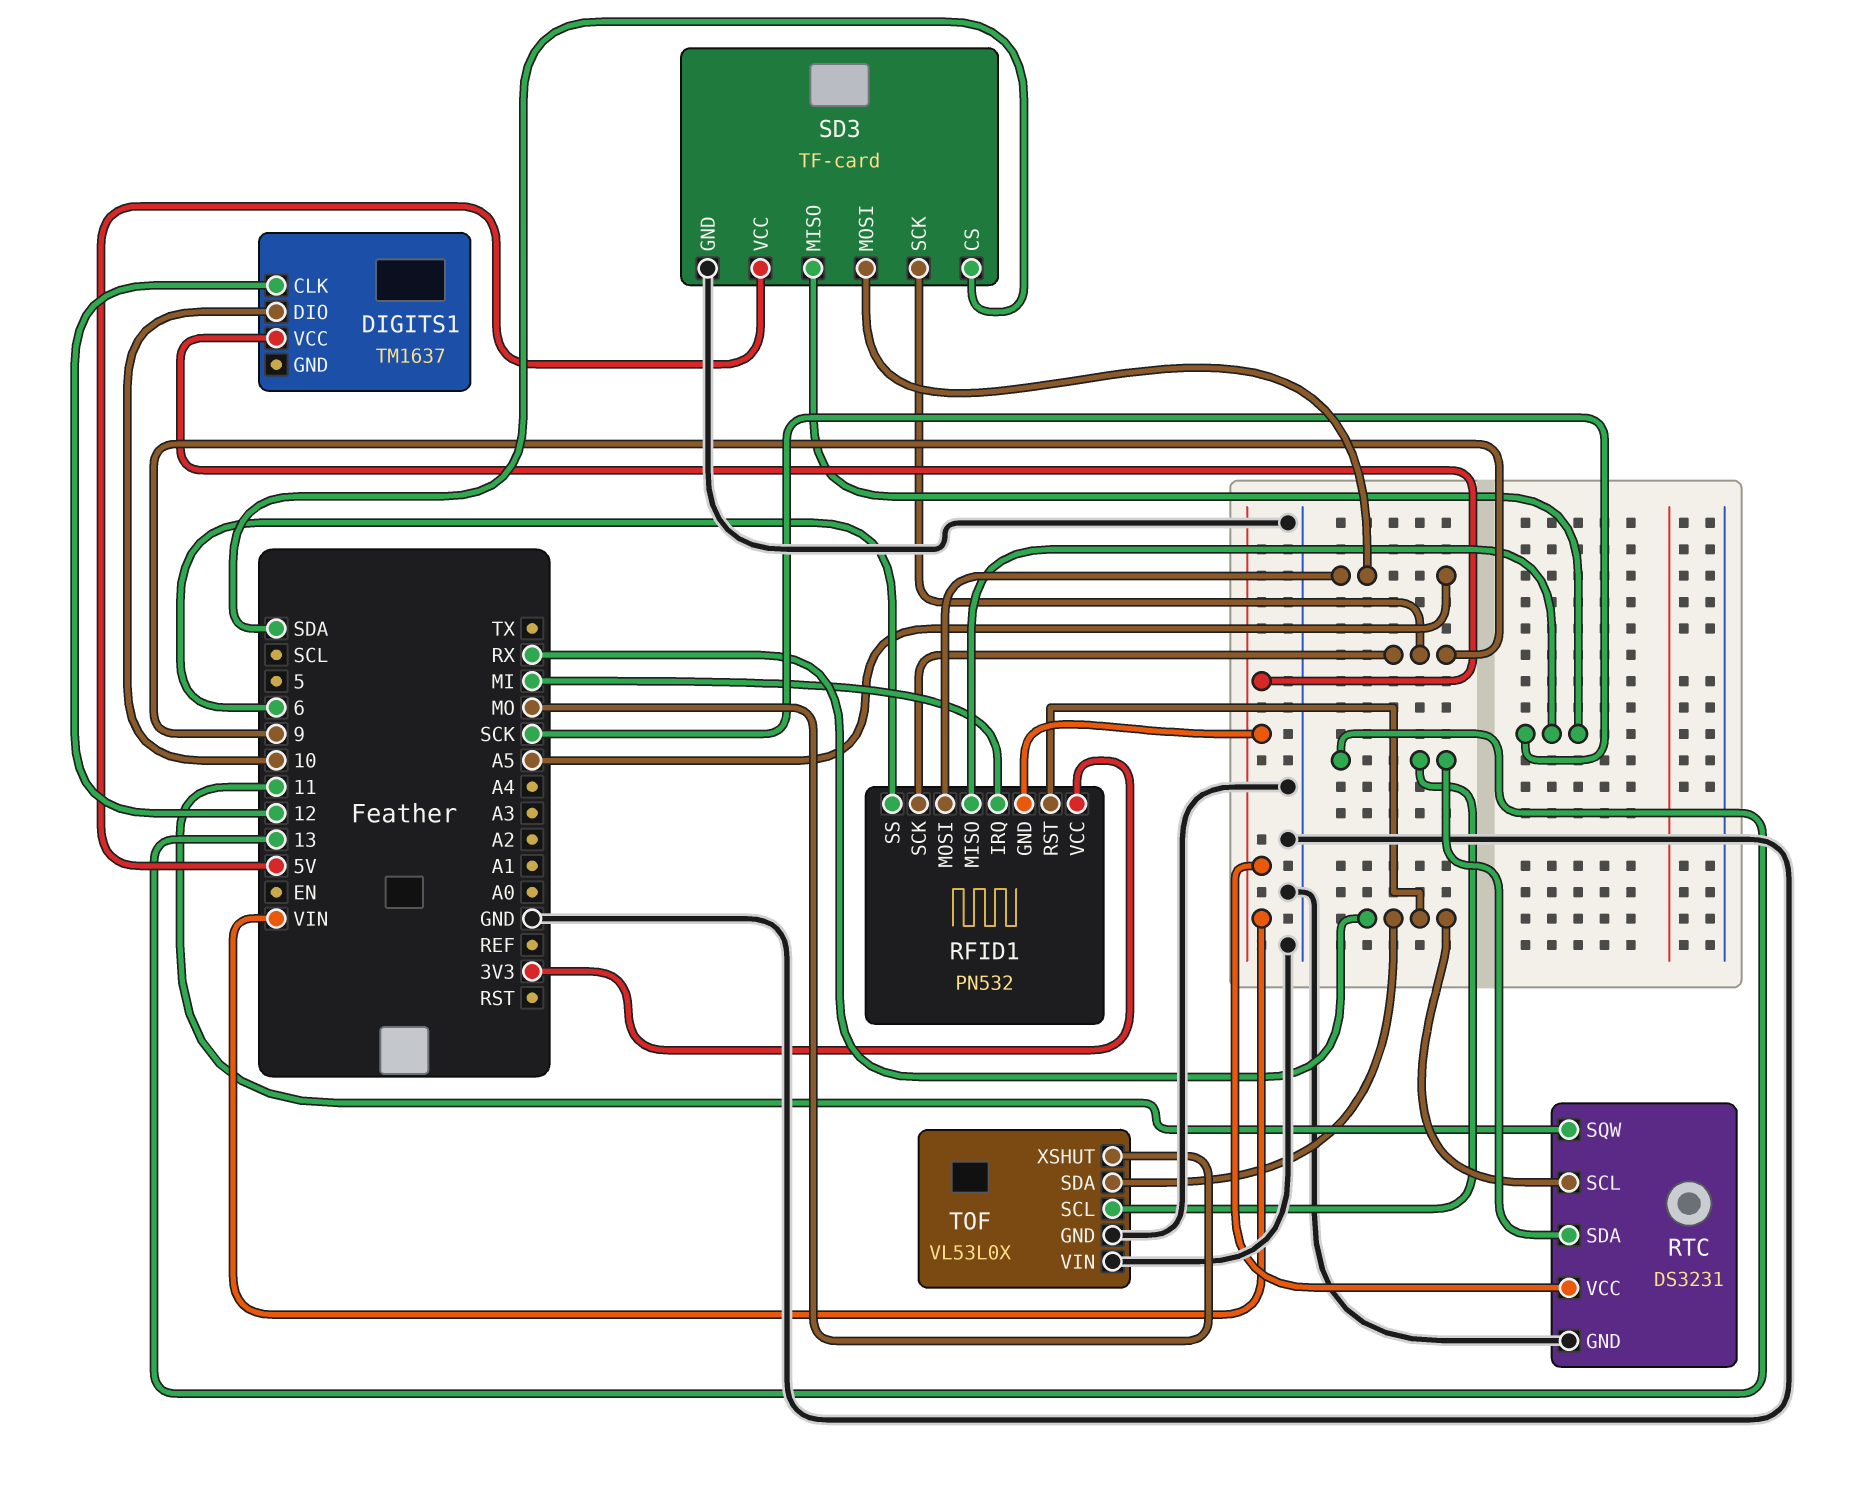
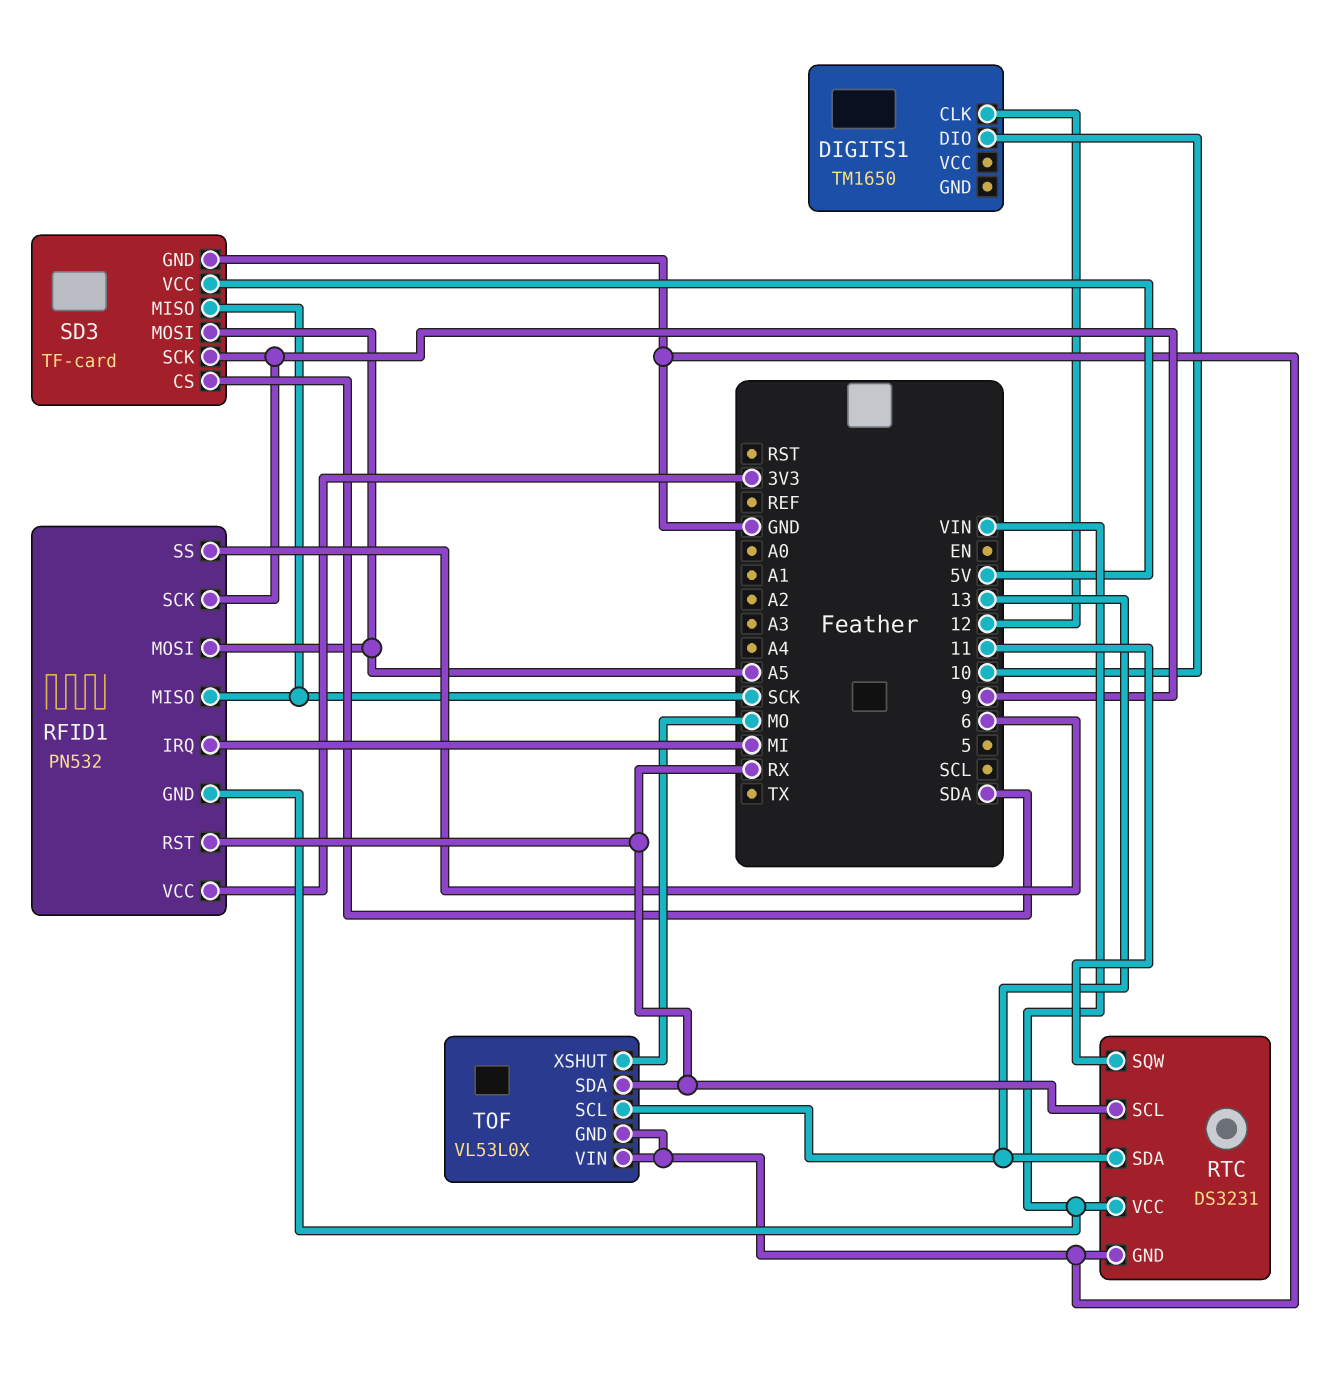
DIGITS1: TM1637 -> TM1650
DIGITS1 pin VCC: VIN -> none

